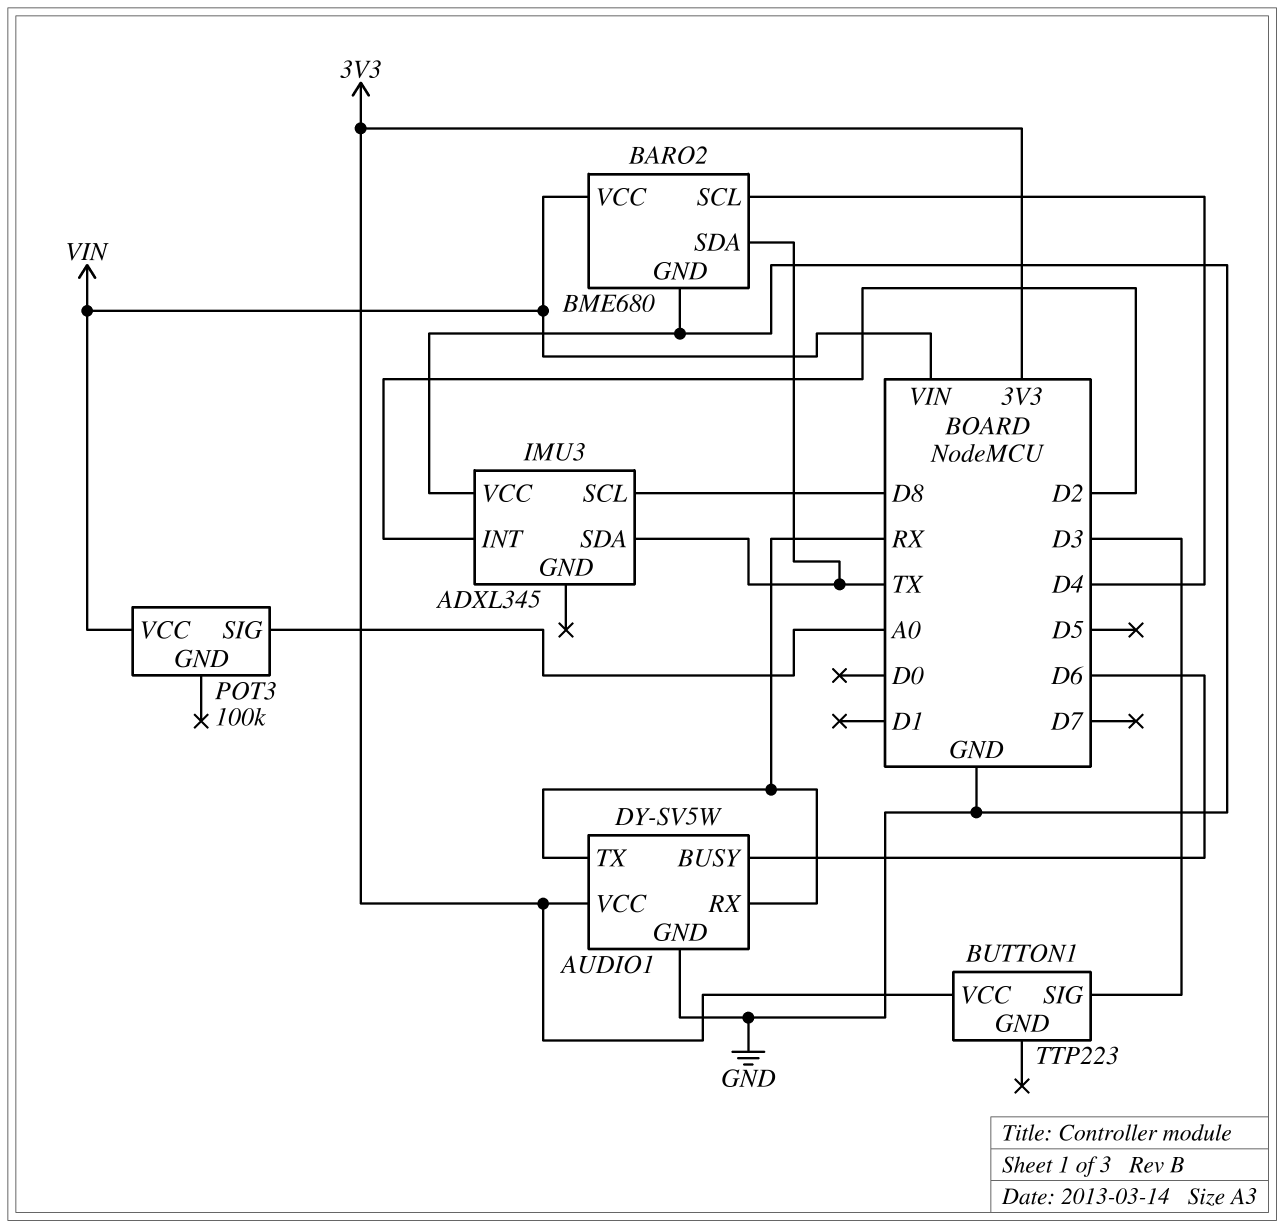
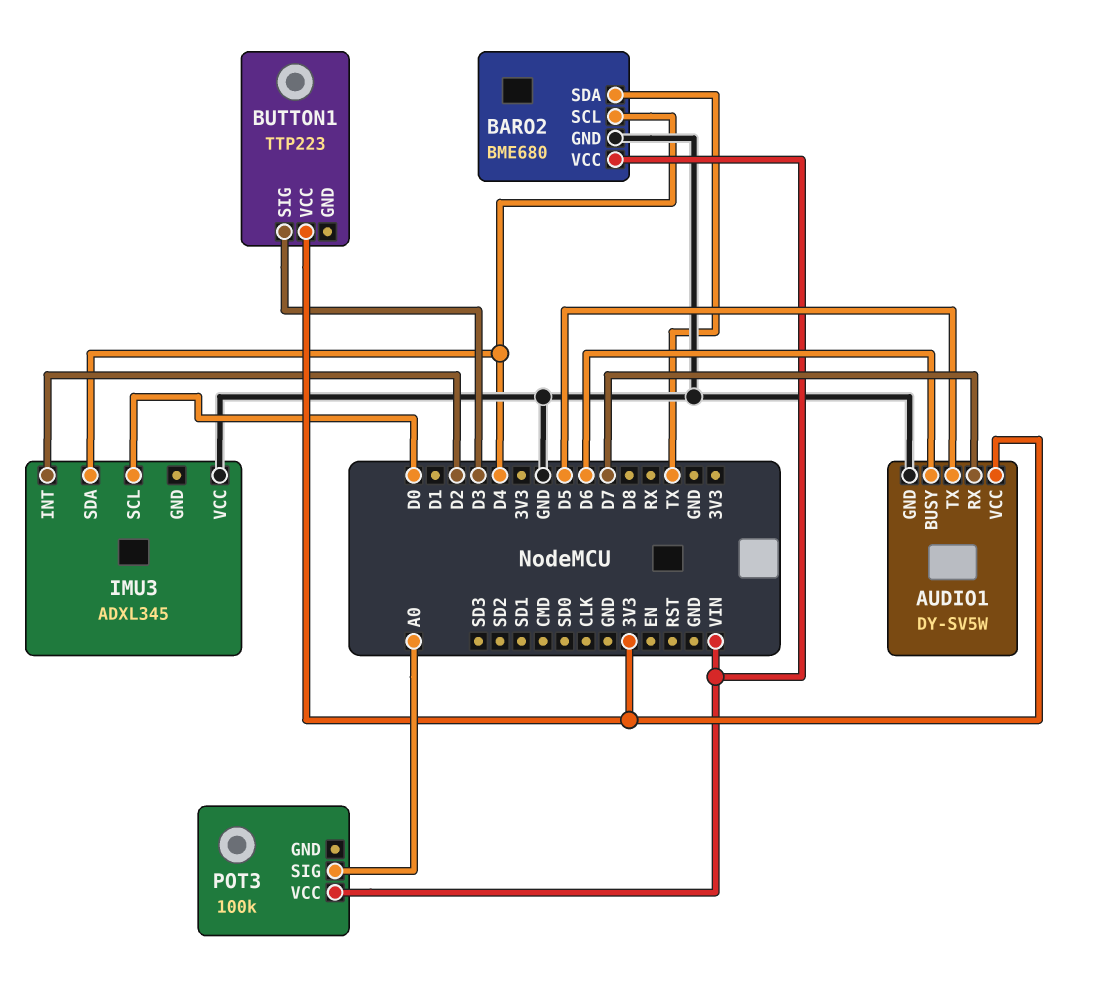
AUDIO1 pin RX: RX -> D7
AUDIO1 pin TX: RX -> D5
IMU3 pin SCL: D8 -> D0
IMU3 pin SDA: TX -> D4

